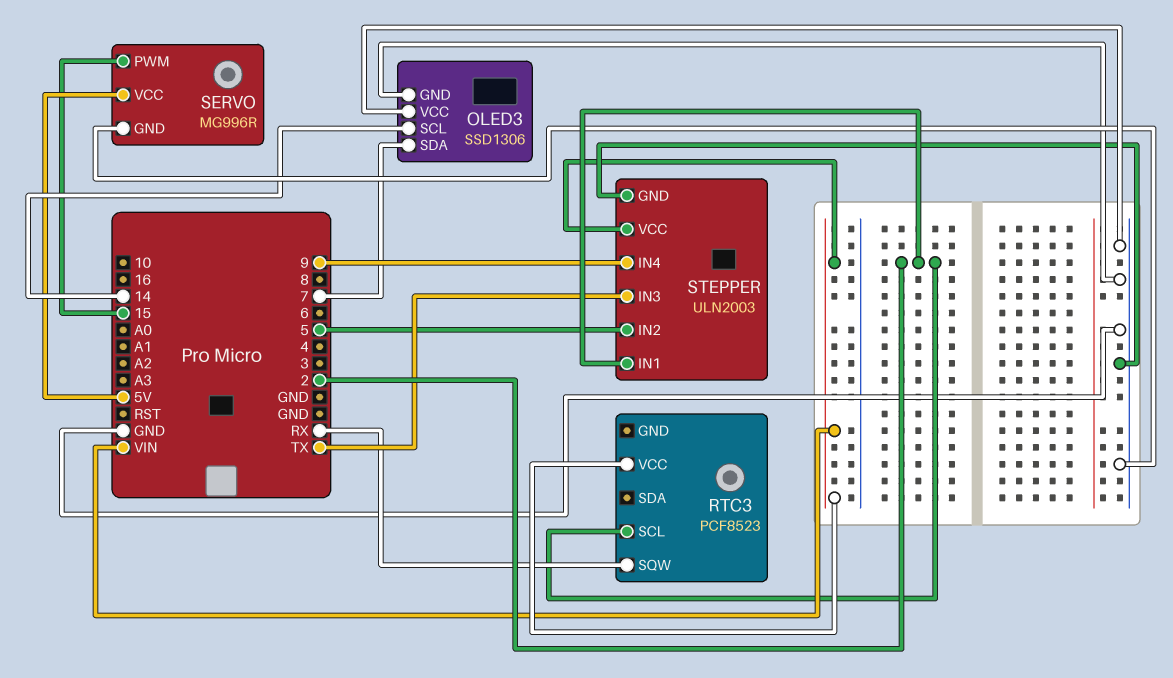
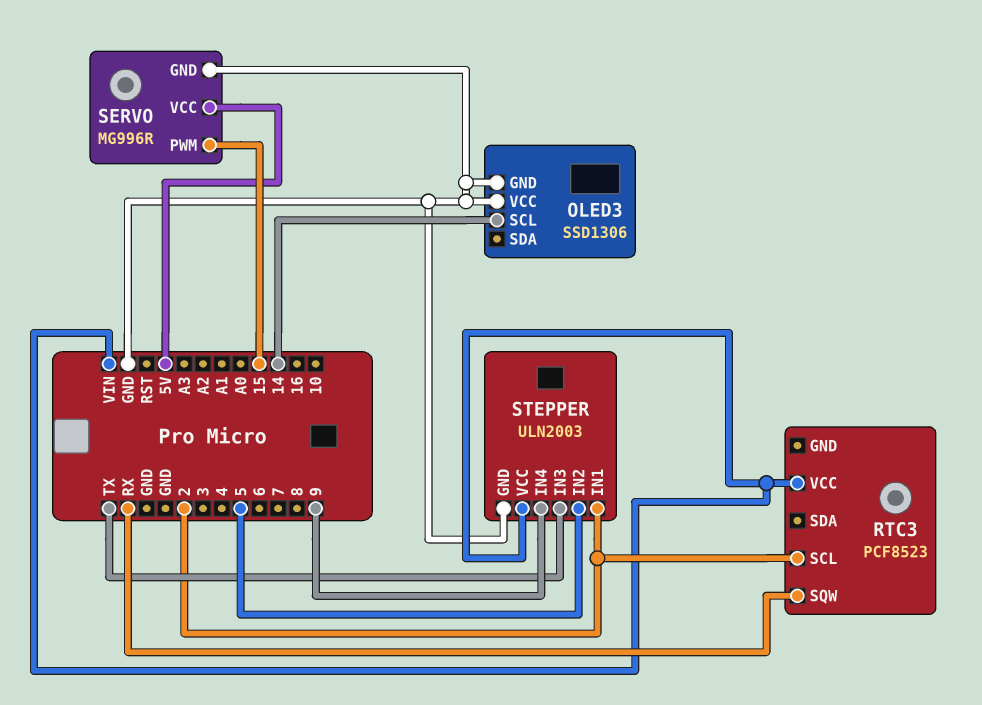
OLED3 pin SDA: 7 -> none

